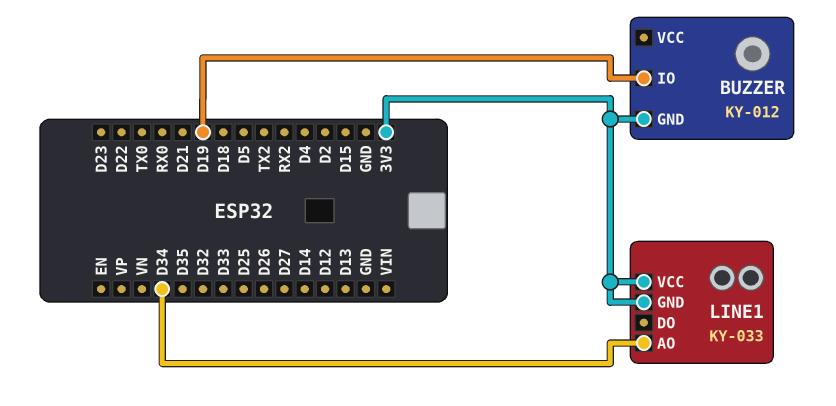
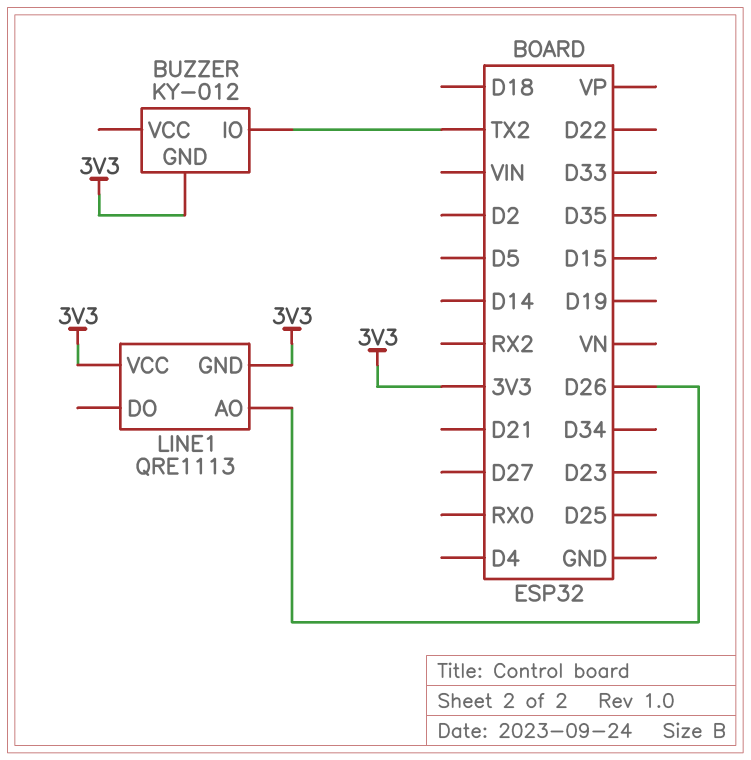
BUZZER pin IO: D19 -> TX2
LINE1: KY-033 -> QRE1113
LINE1 pin AO: D34 -> D26

